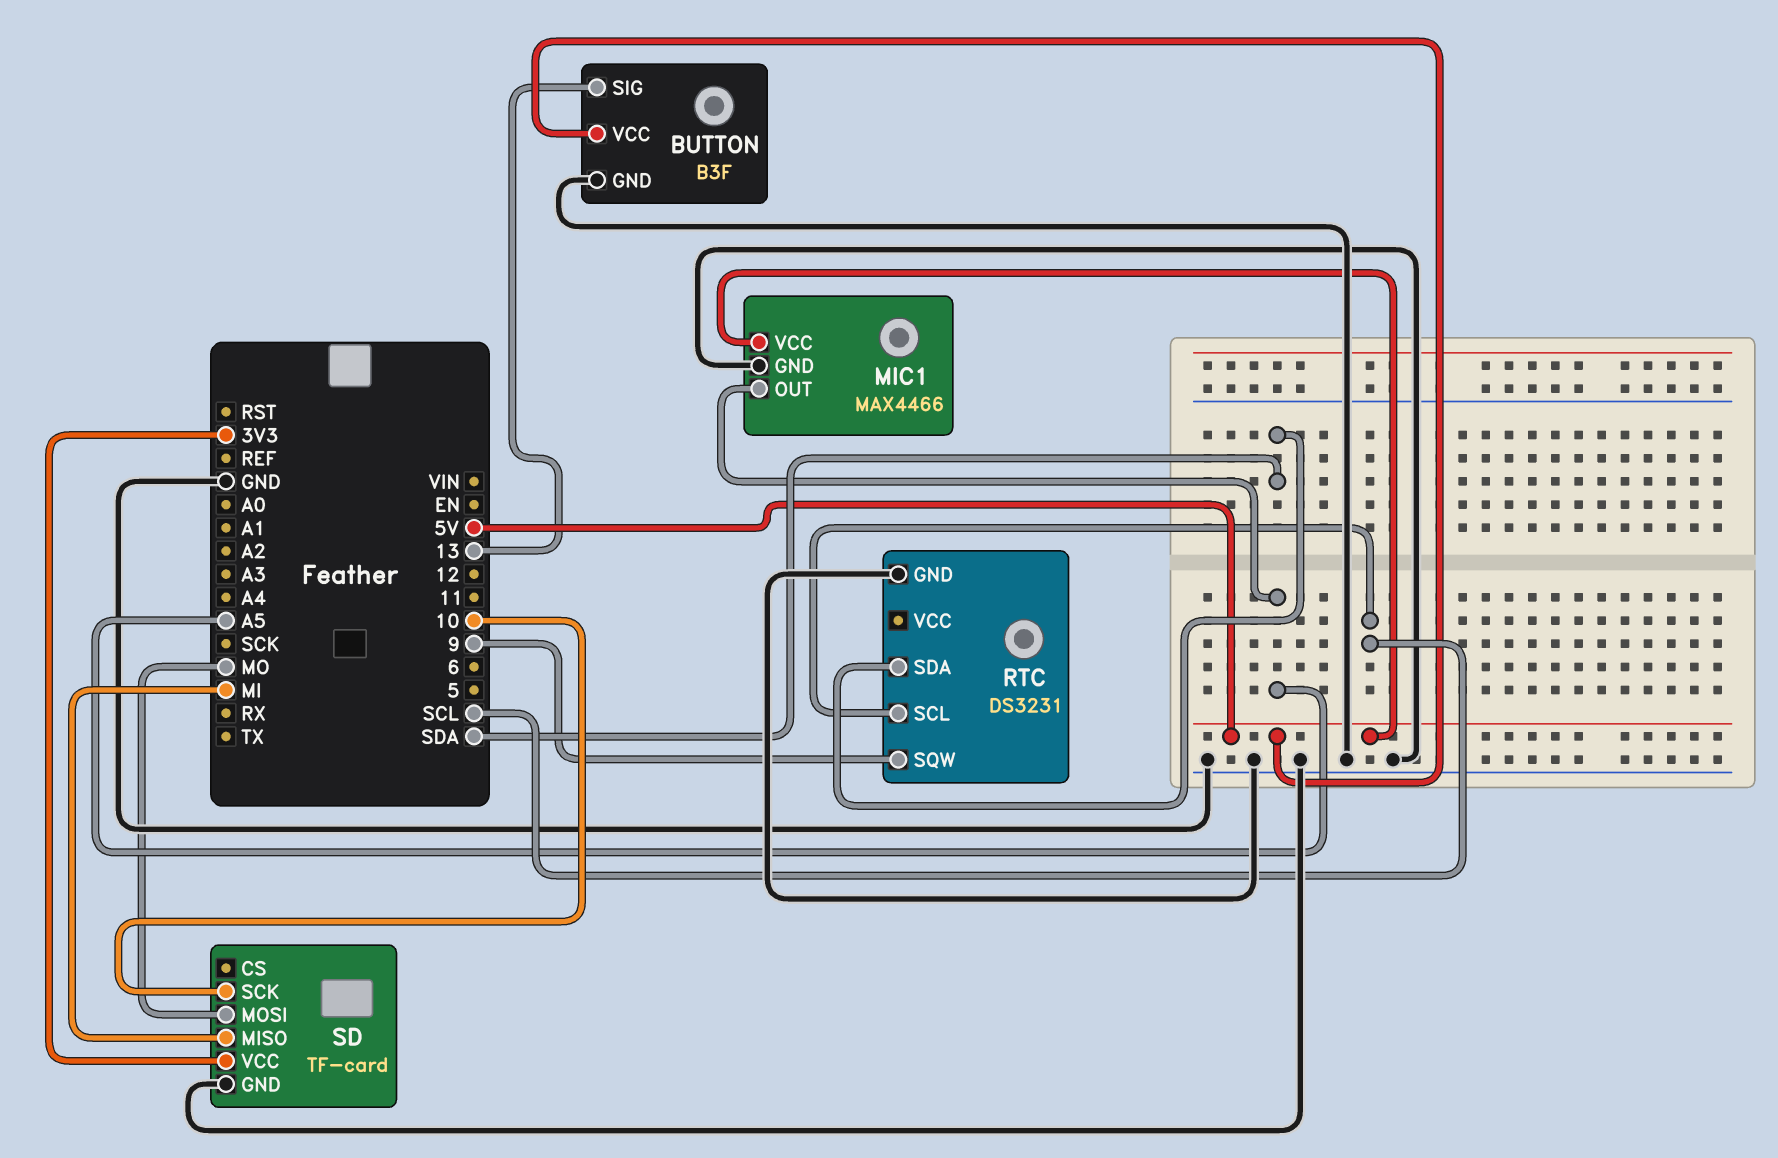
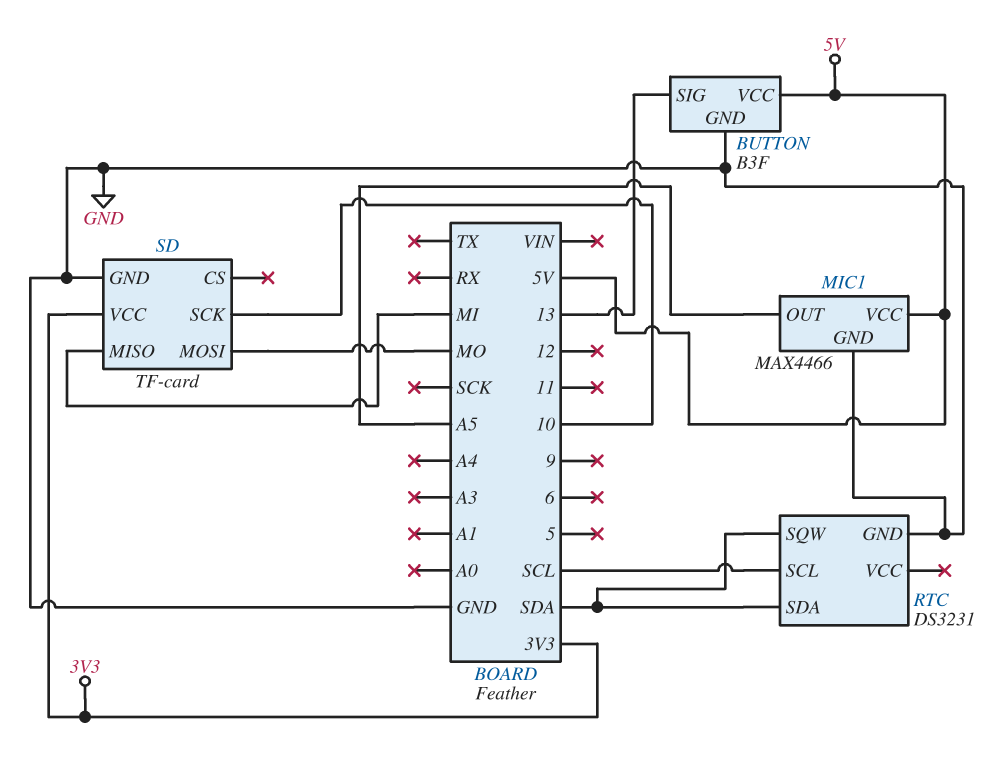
RTC pin SQW: 9 -> SDA

